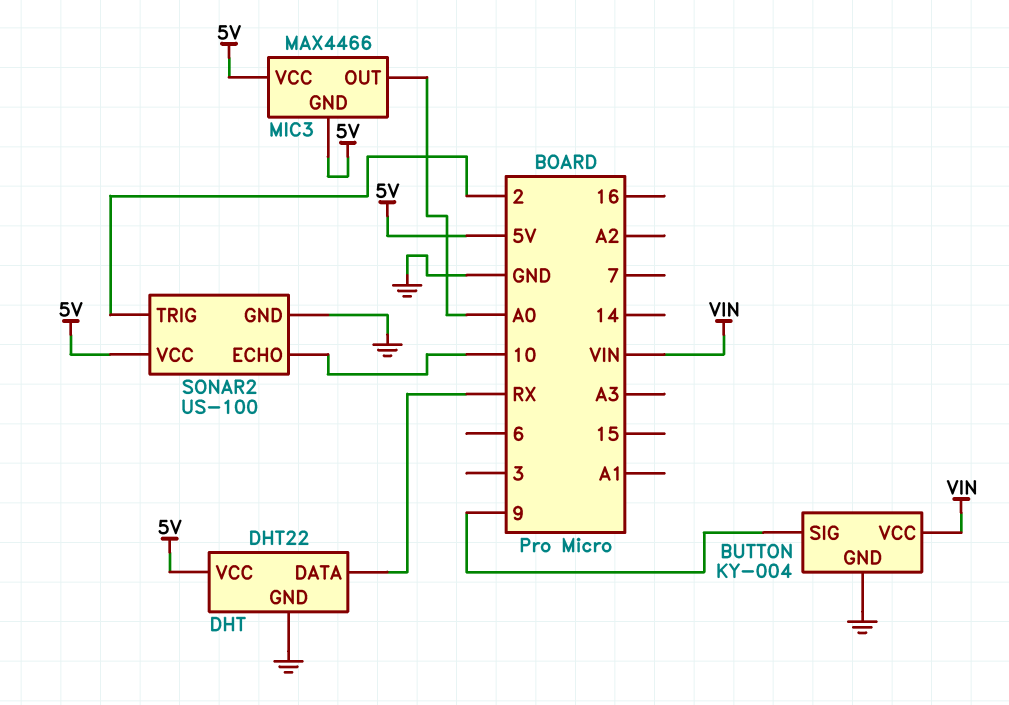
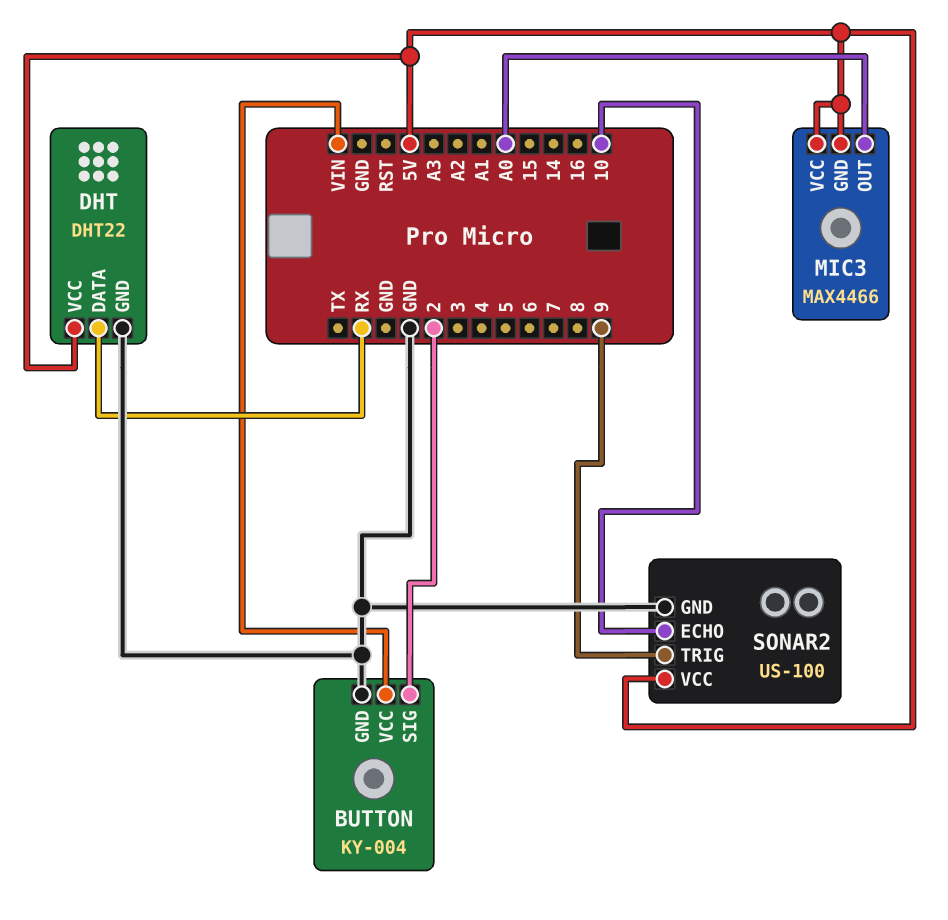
BUTTON pin SIG: 9 -> 2
SONAR2 pin TRIG: 2 -> 9

